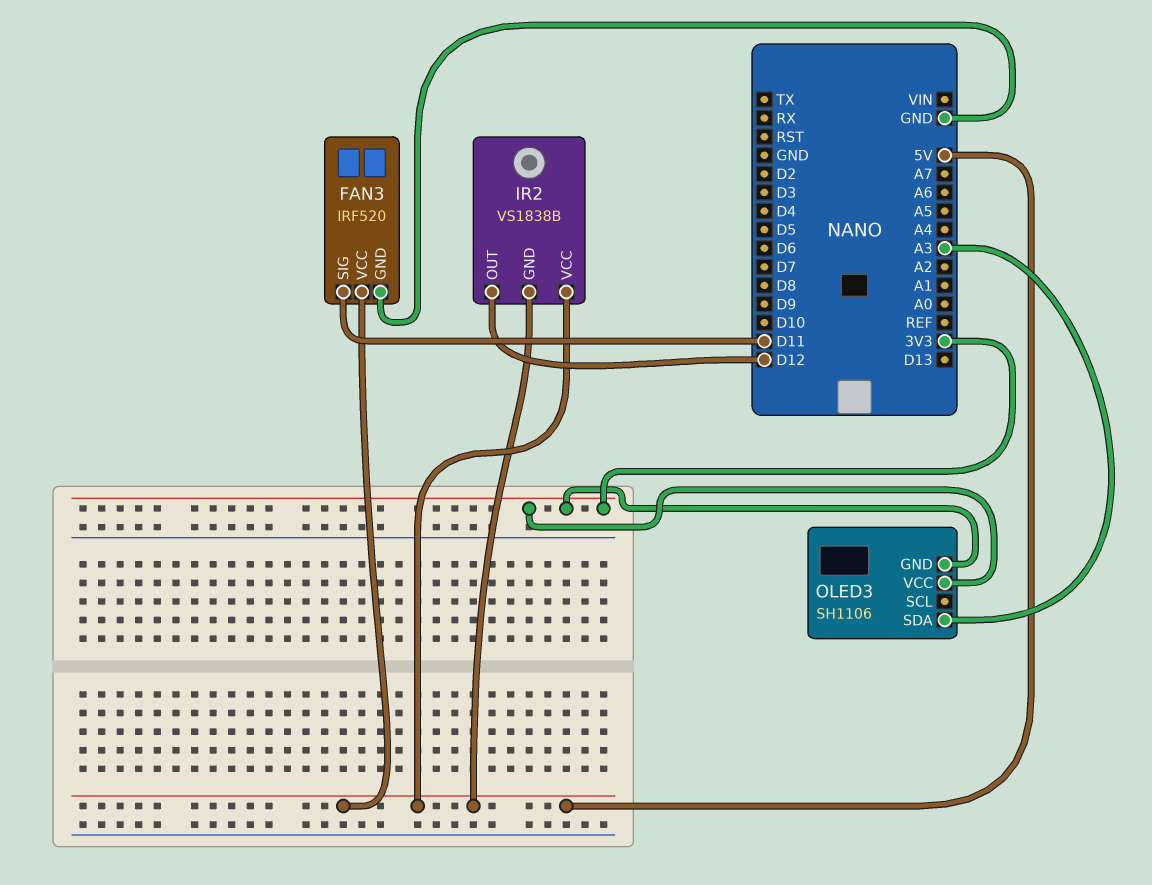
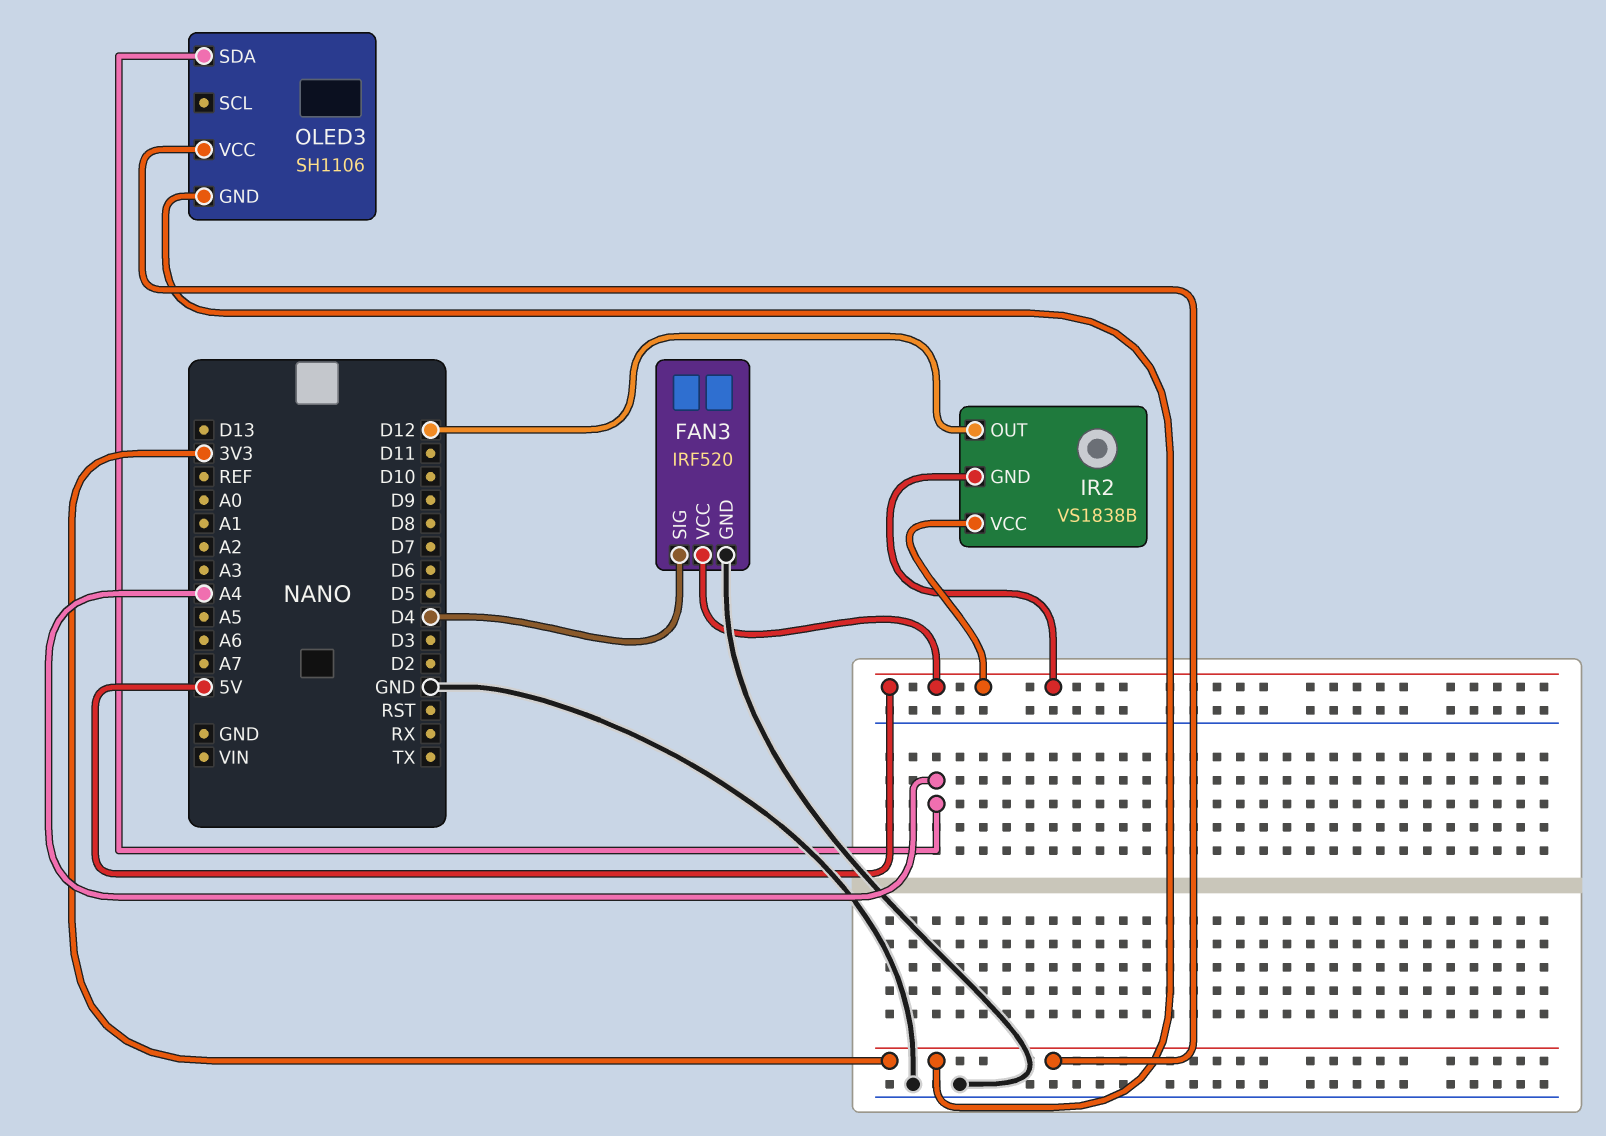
FAN3 pin SIG: D11 -> D4
OLED3 pin SDA: A3 -> A4

